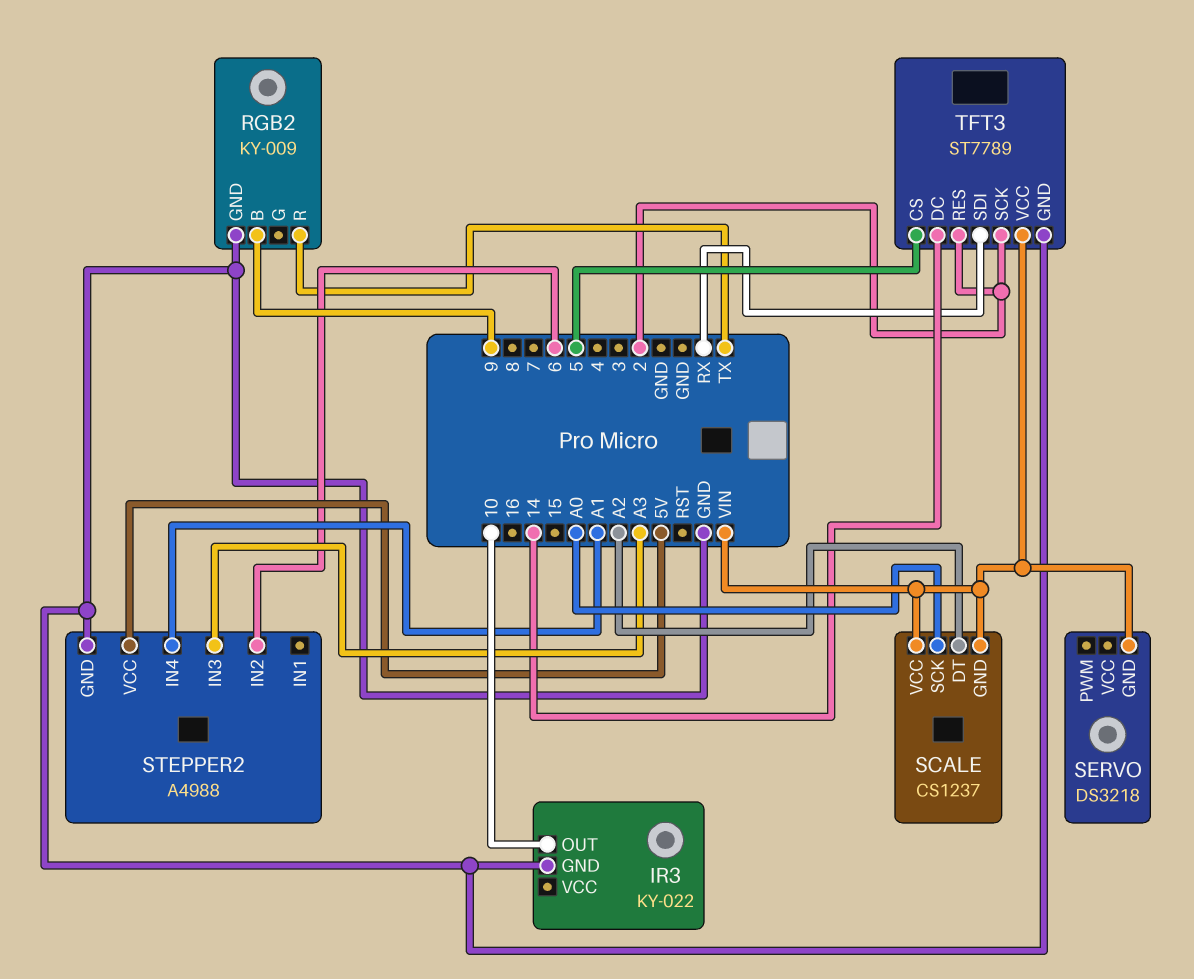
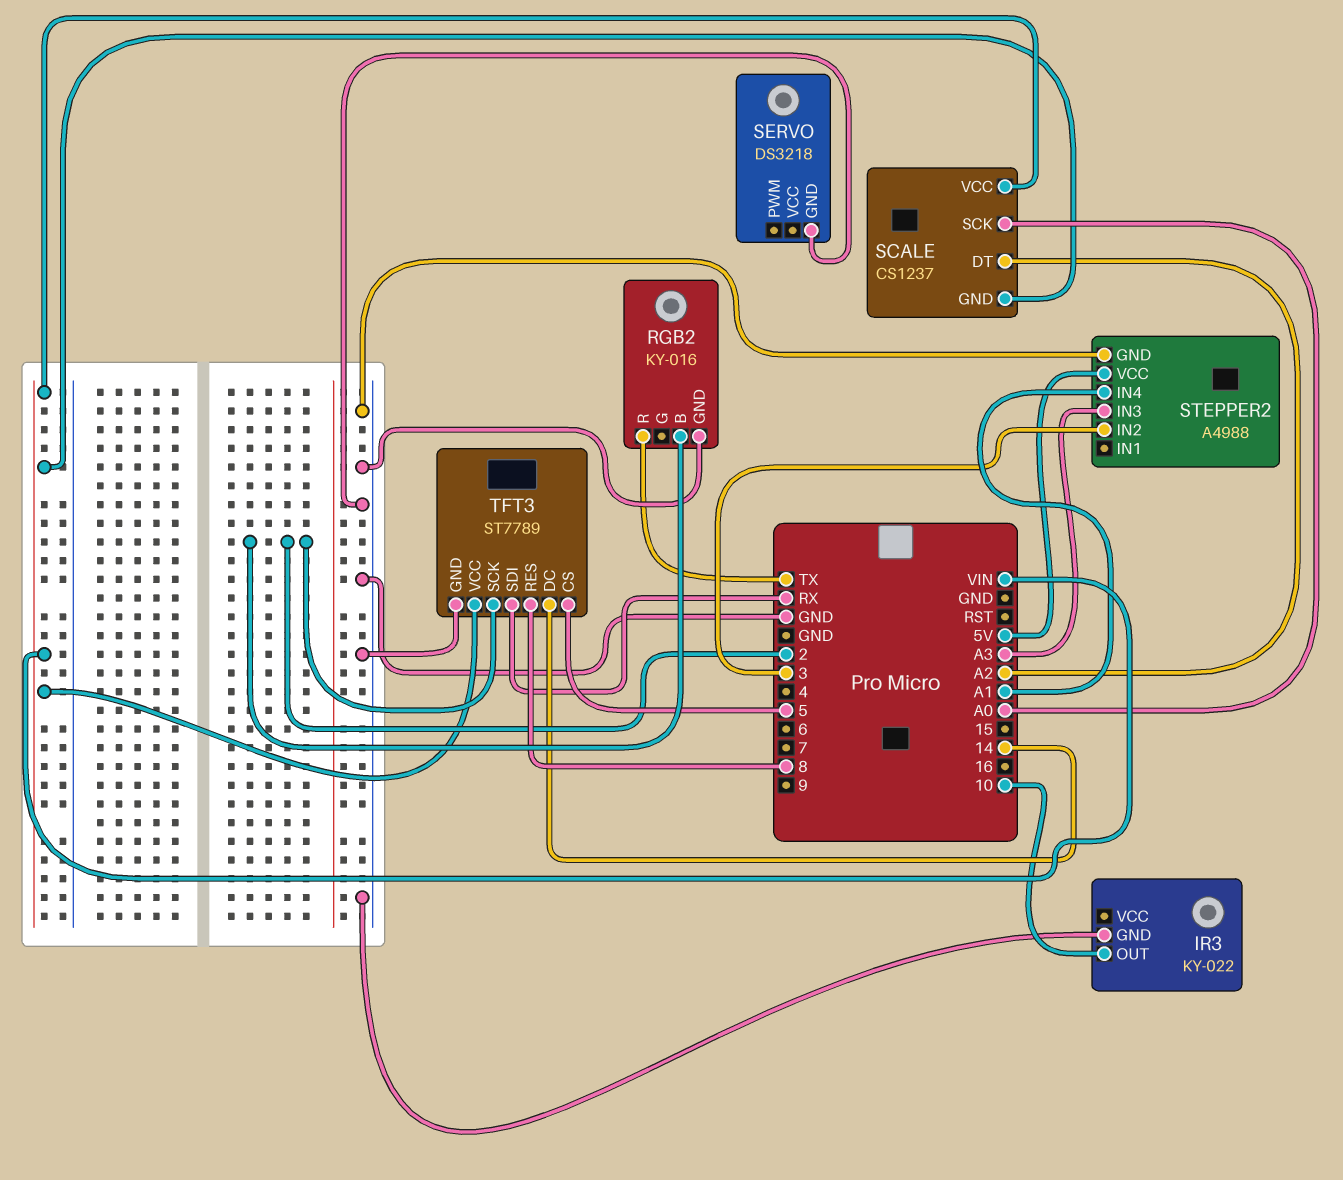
RGB2: KY-009 -> KY-016
RGB2 pin B: 9 -> 2
SERVO pin GND: VIN -> GND
STEPPER2 pin IN2: 6 -> 3
TFT3 pin RES: 2 -> 8

